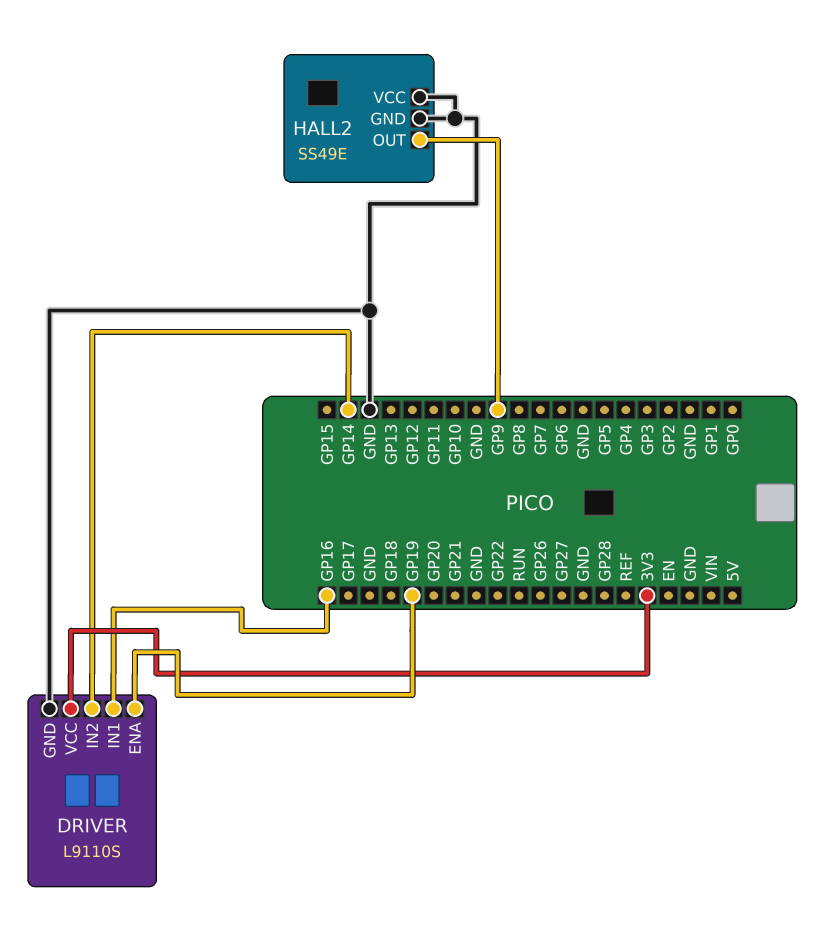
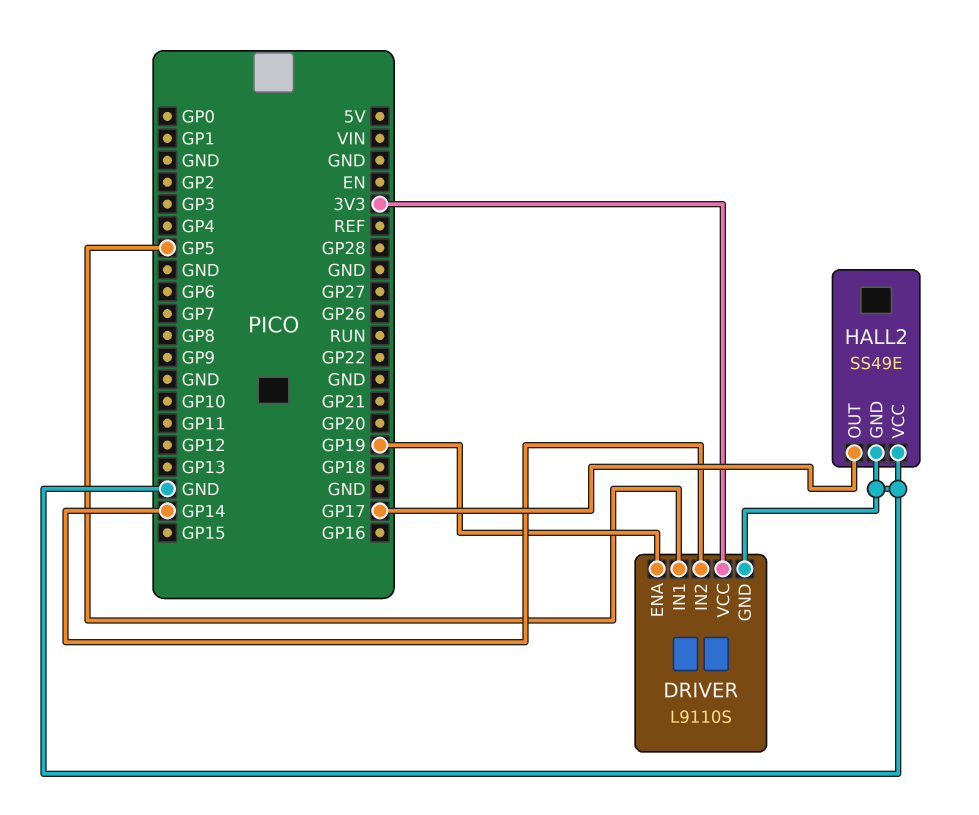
DRIVER pin IN1: GP16 -> GP5
HALL2 pin OUT: GP9 -> GP17

